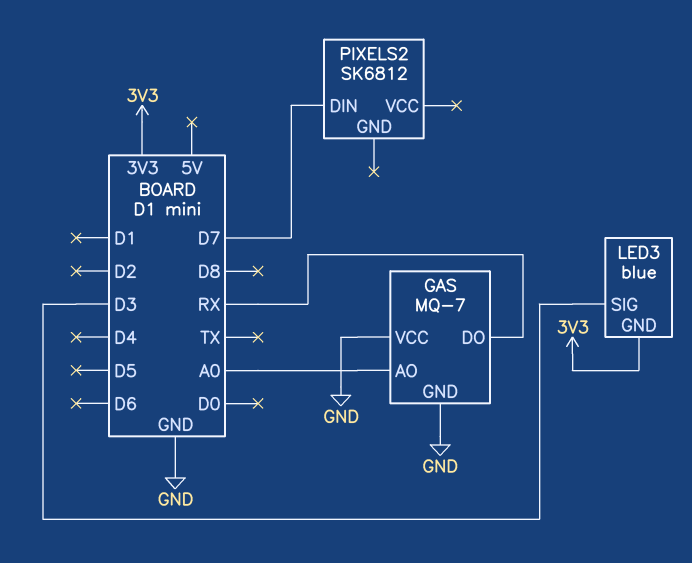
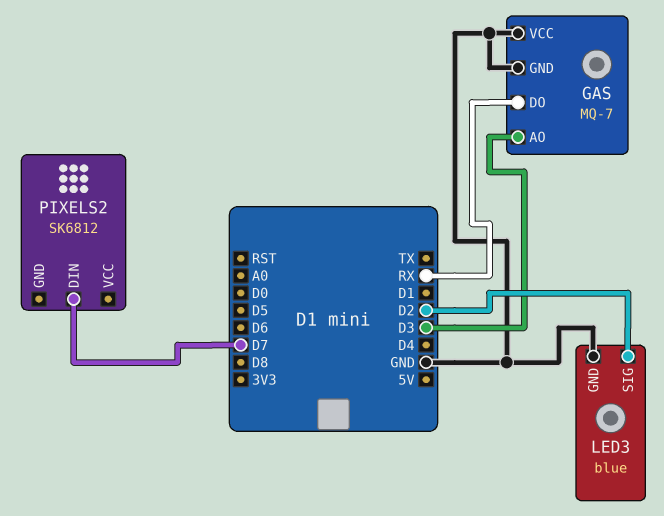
GAS pin AO: A0 -> D3
LED3 pin GND: 3V3 -> GND
LED3 pin SIG: D3 -> D2

